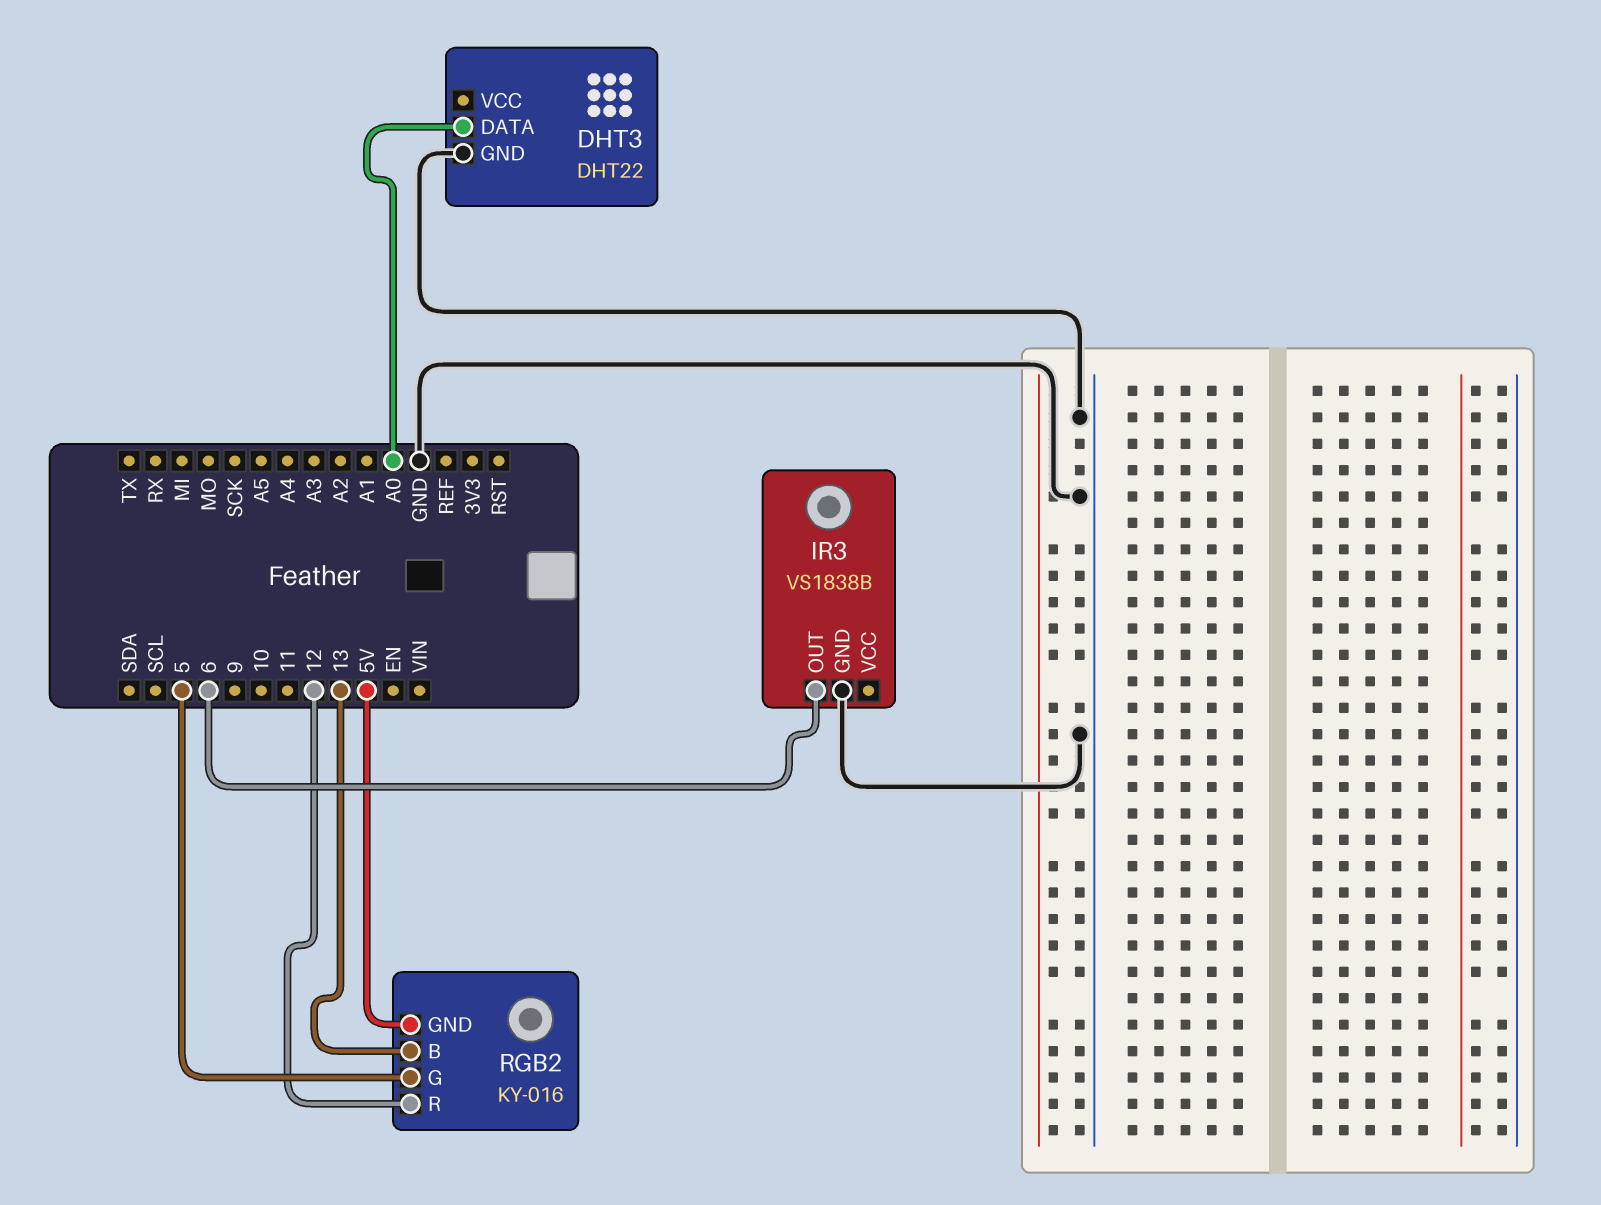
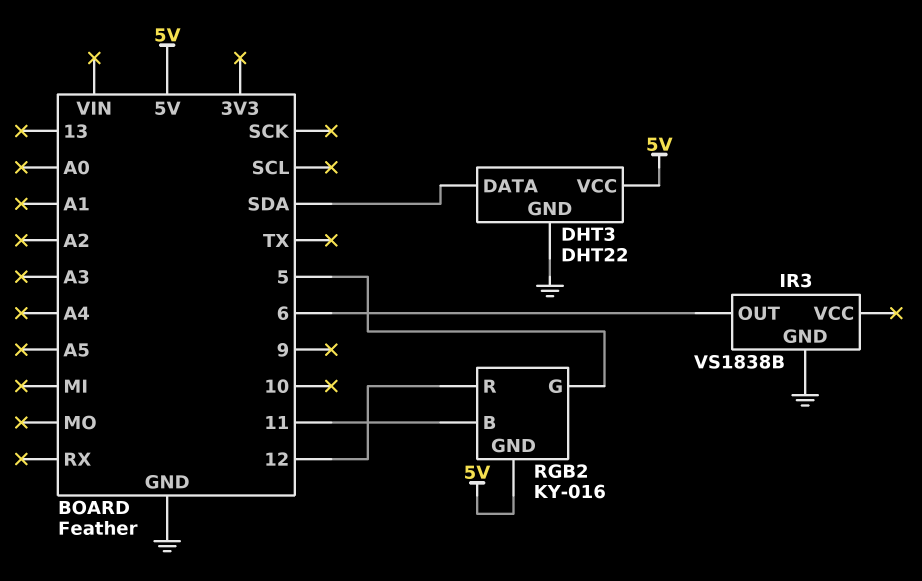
DHT3 pin DATA: A0 -> SDA
DHT3 pin VCC: none -> 5V
RGB2 pin B: 13 -> 11

